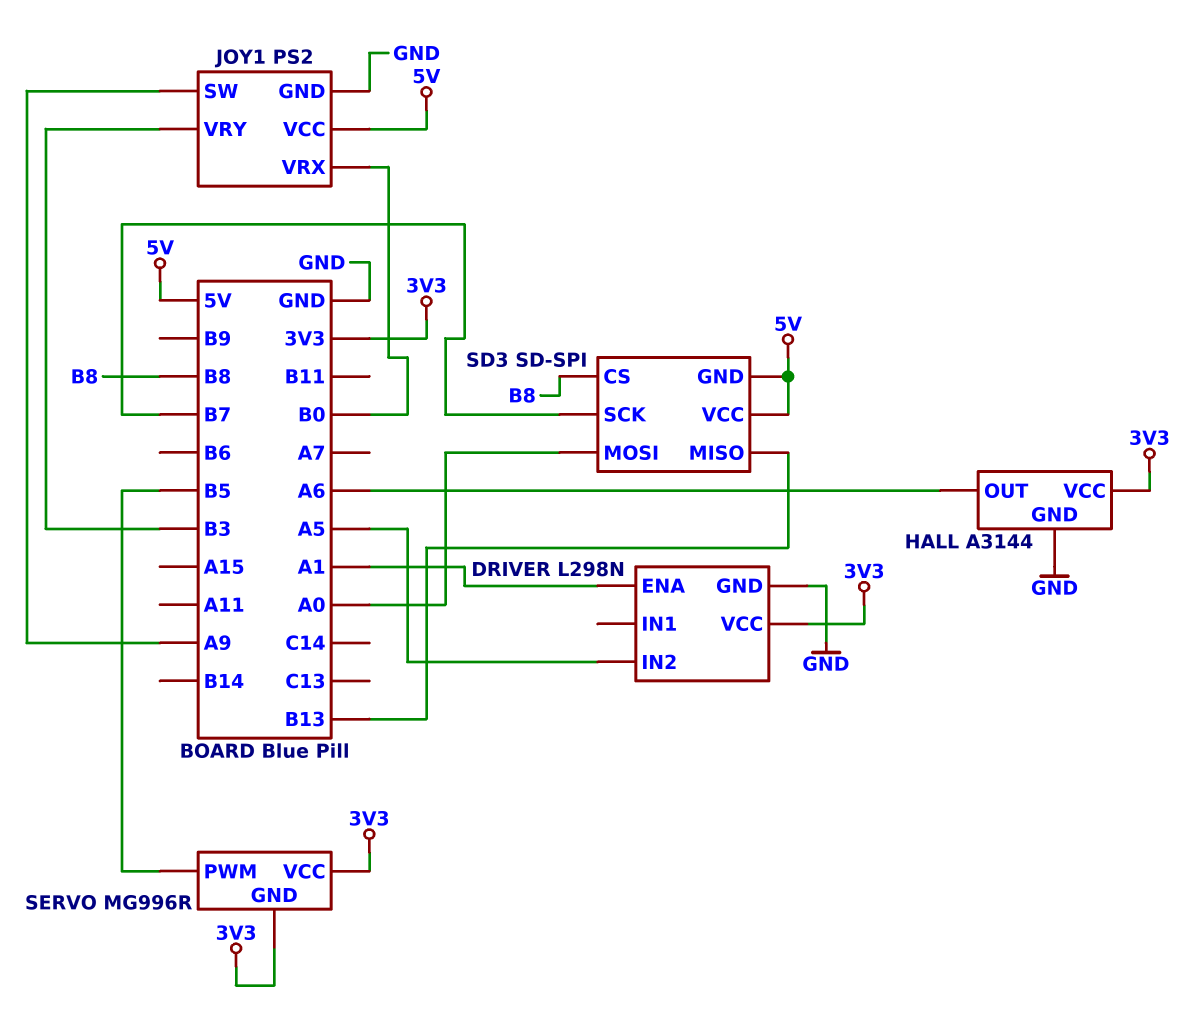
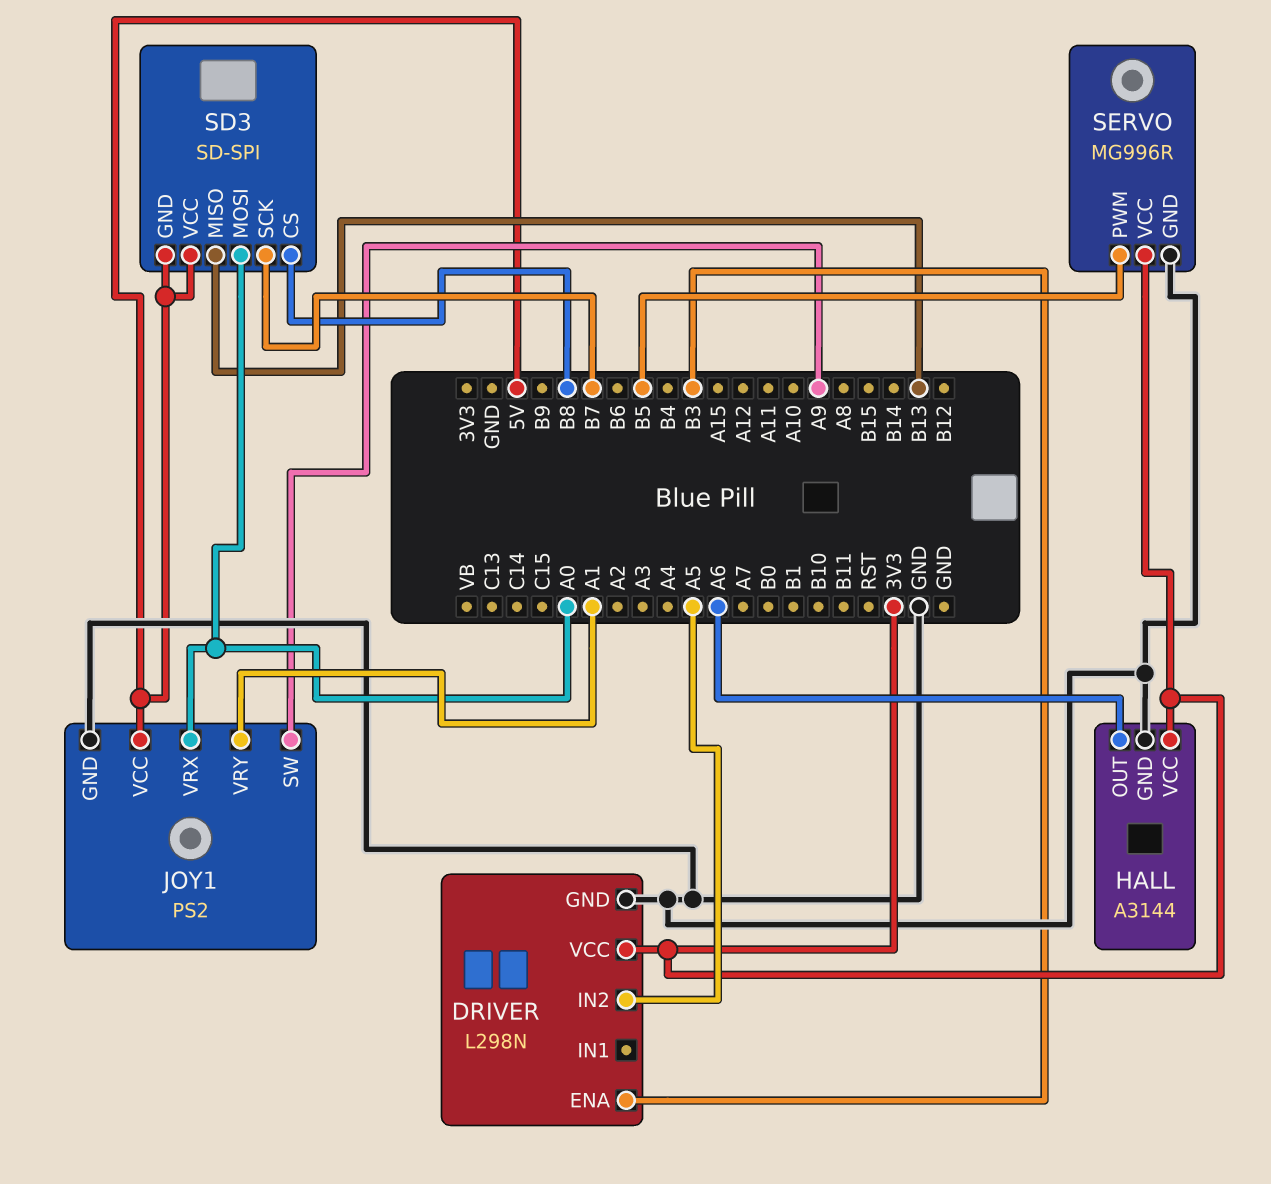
DRIVER pin ENA: A1 -> B3
JOY1 pin VRX: B0 -> A0
JOY1 pin VRY: B3 -> A1
SERVO pin GND: 3V3 -> GND

